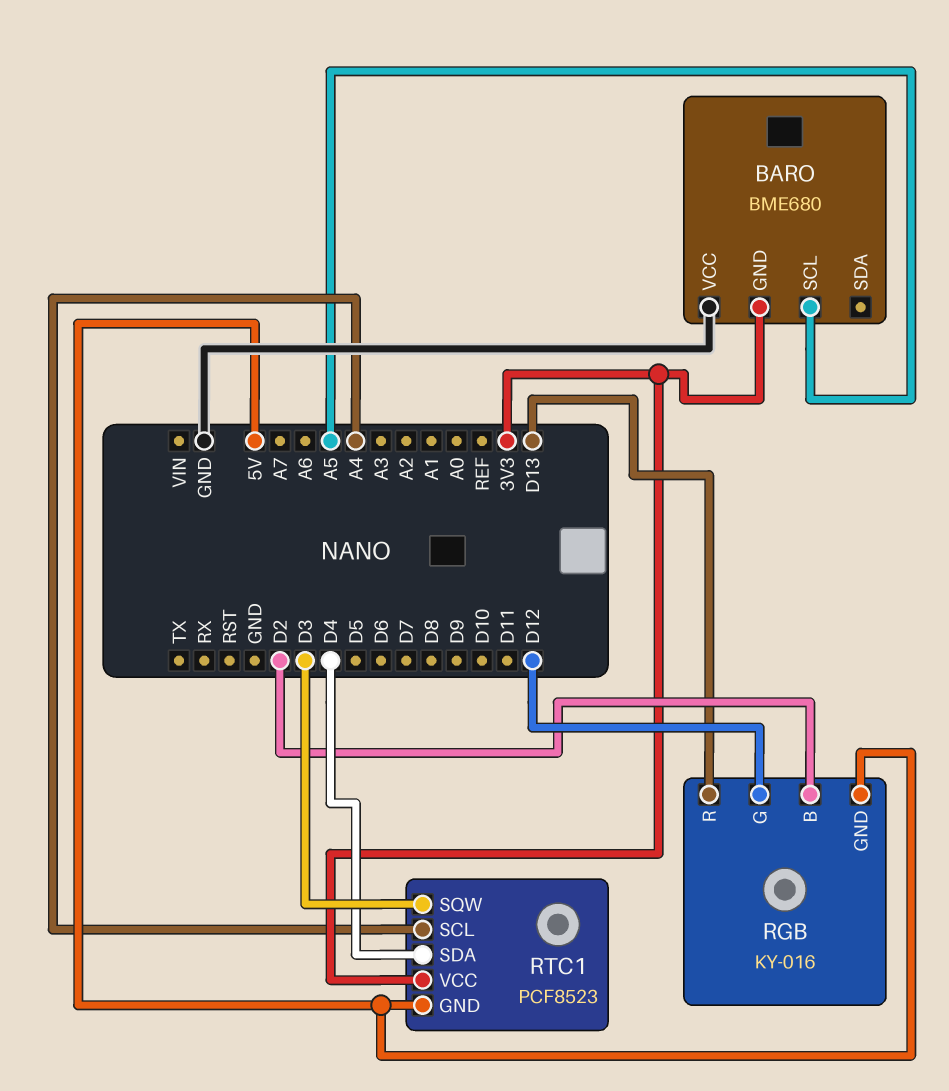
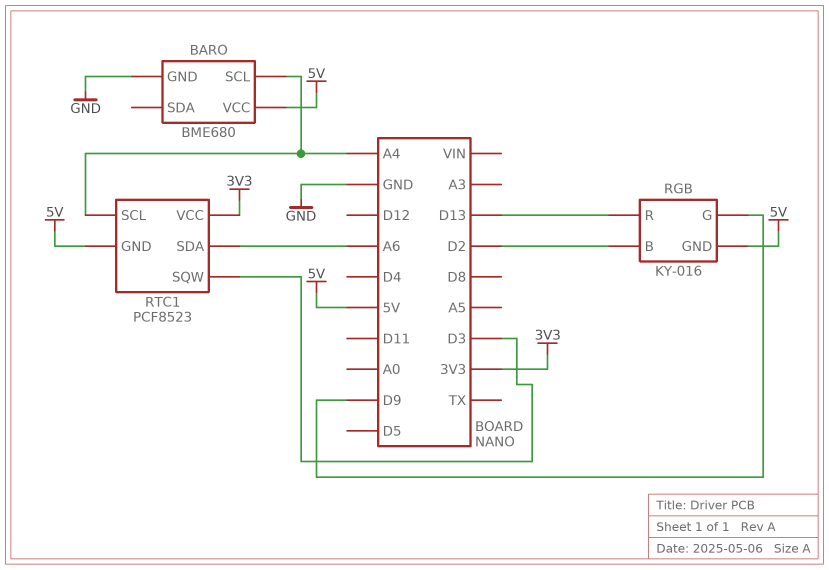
BARO pin GND: 3V3 -> GND
BARO pin SCL: A5 -> A4
BARO pin VCC: GND -> 5V
RGB pin G: D12 -> D9
RTC1 pin SDA: D4 -> A6

